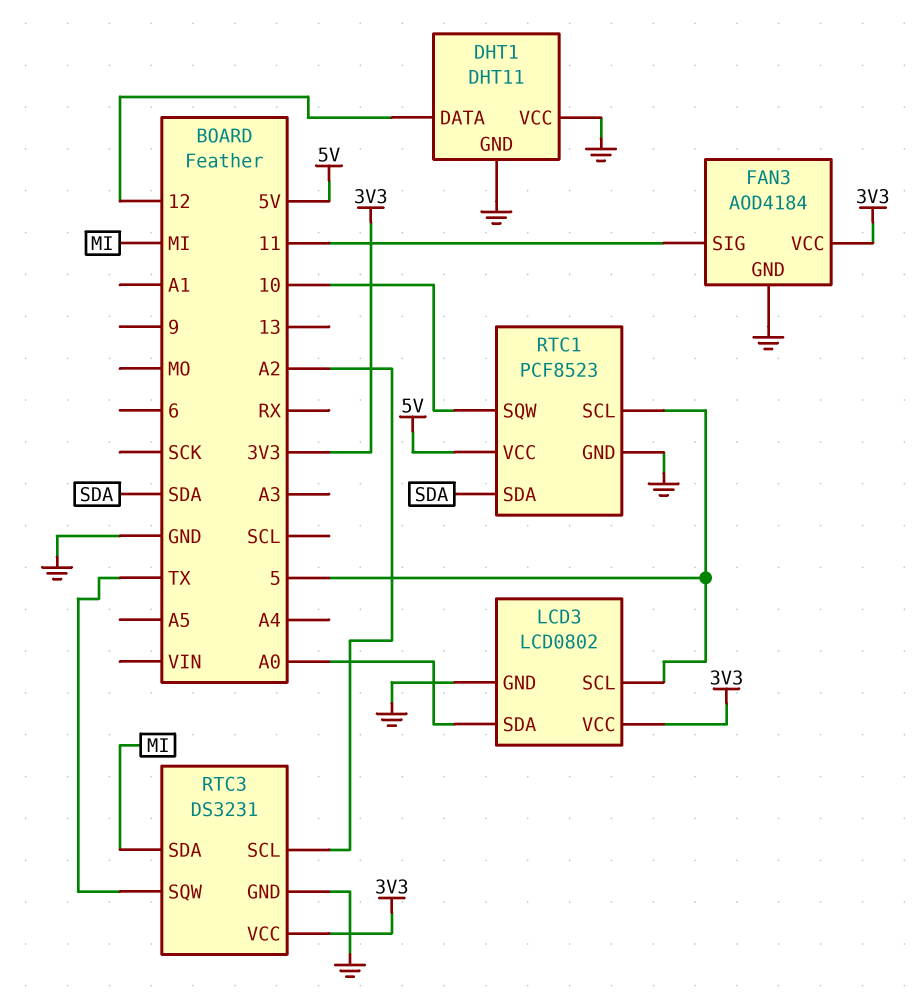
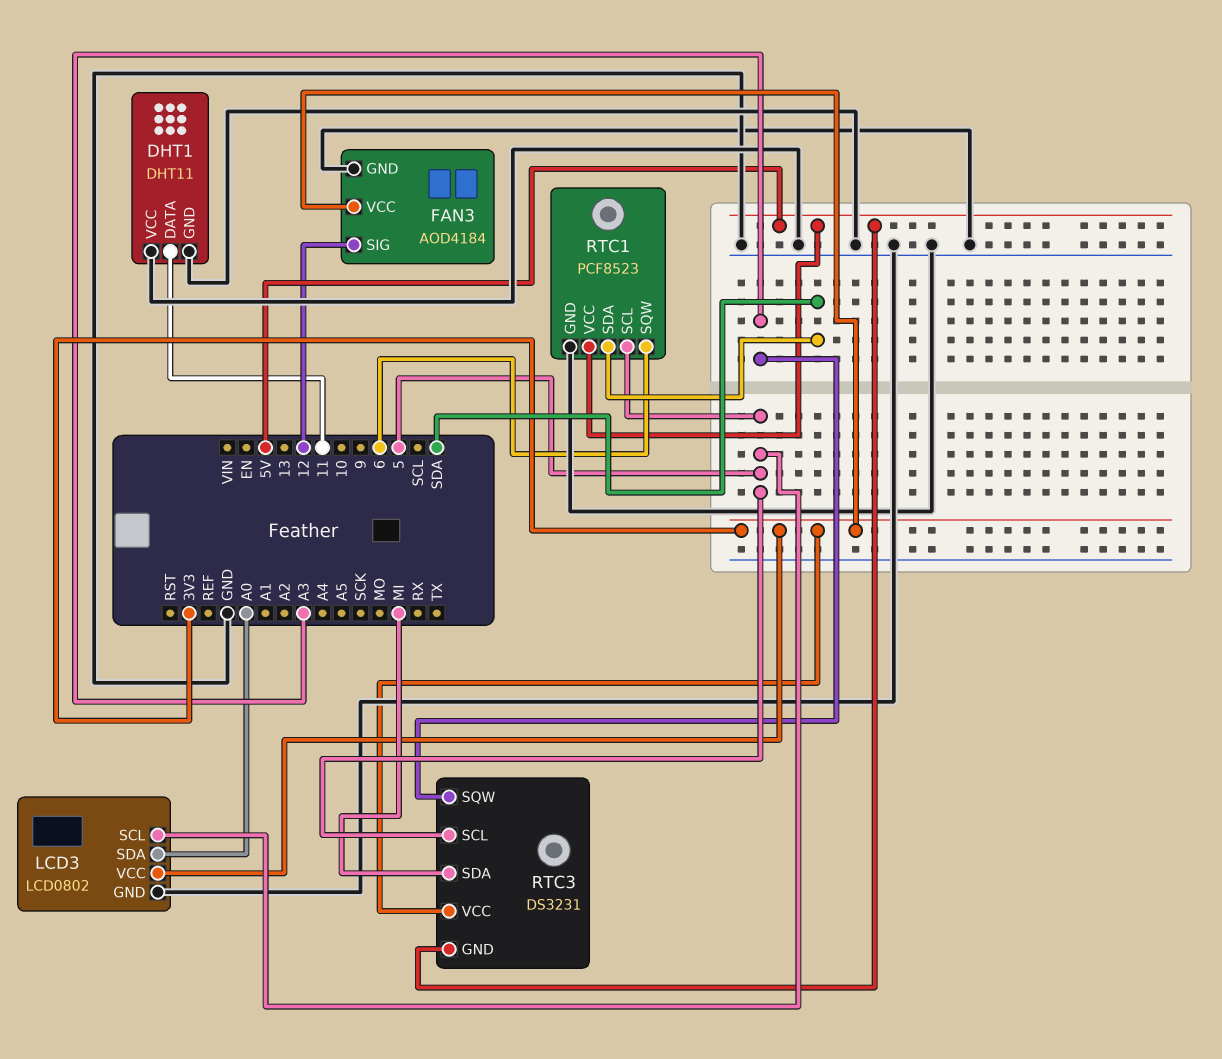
DHT1 pin DATA: 12 -> 11
FAN3 pin SIG: 11 -> 12
RTC1 pin SQW: 10 -> 6
RTC3 pin GND: GND -> 5V
RTC3 pin SCL: A2 -> 5
RTC3 pin SQW: TX -> A3

